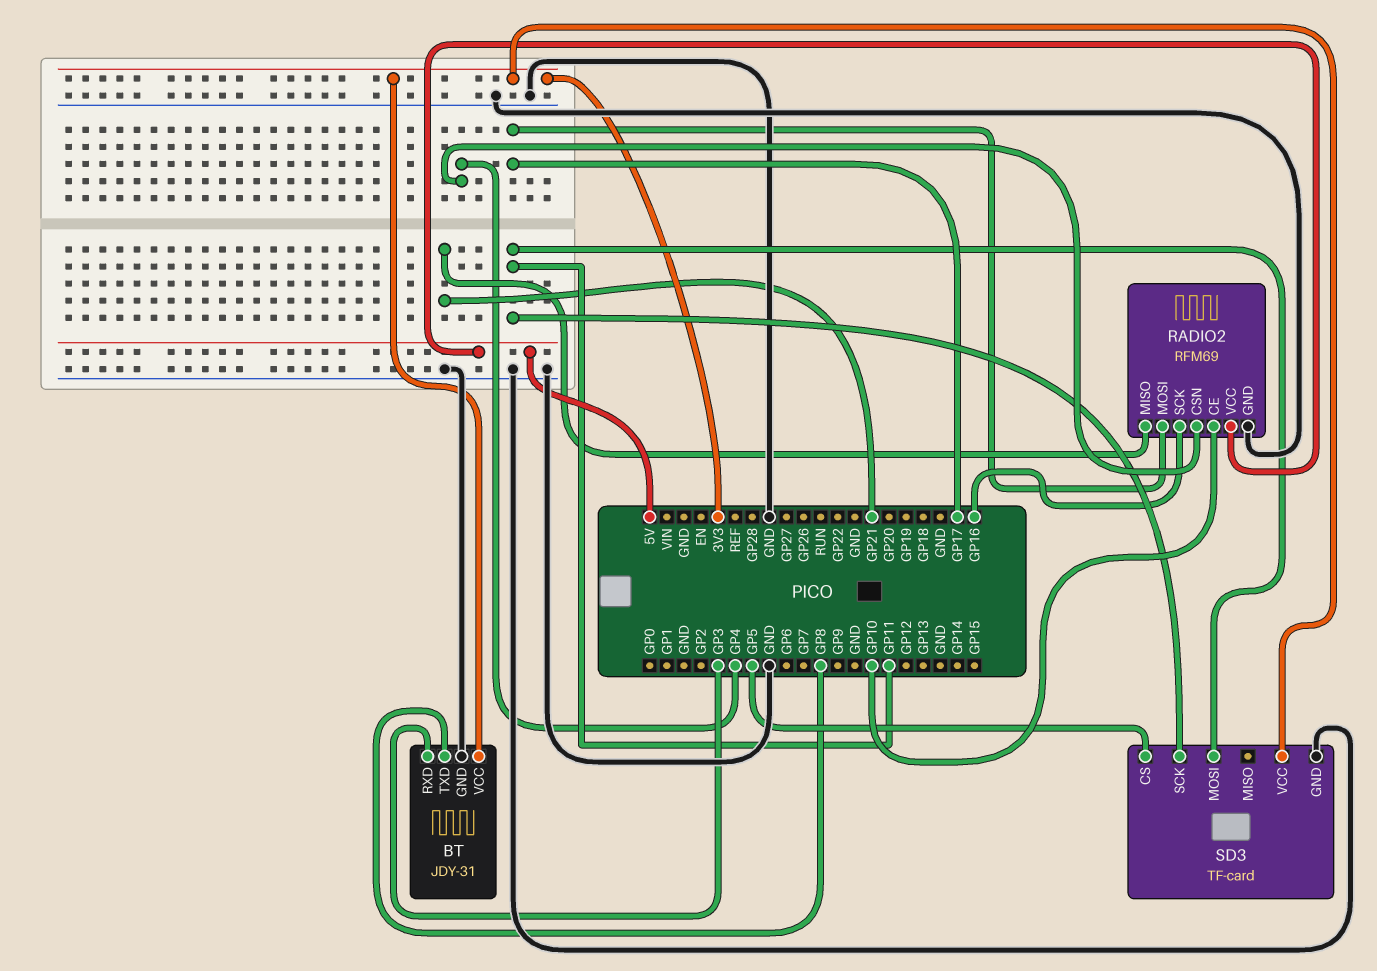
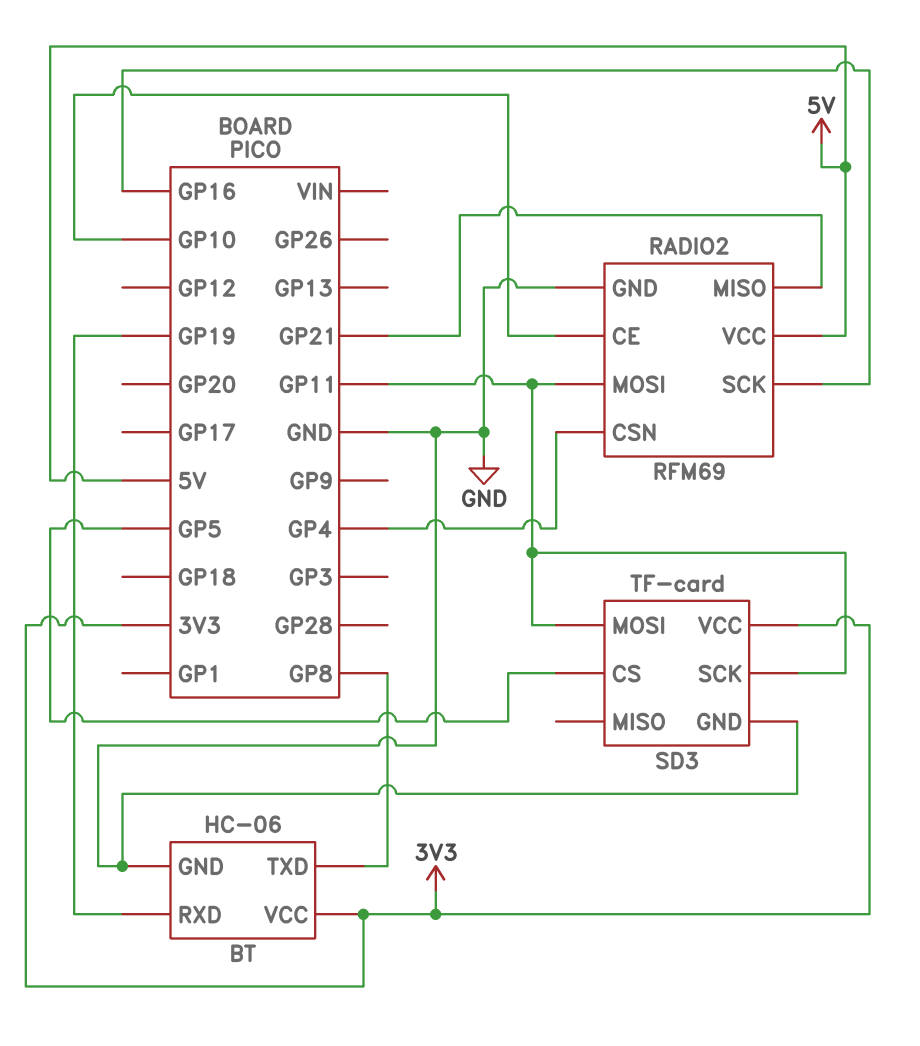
BT: JDY-31 -> HC-06
BT pin RXD: GP3 -> GP19
RADIO2 pin MOSI: GP17 -> GP11

